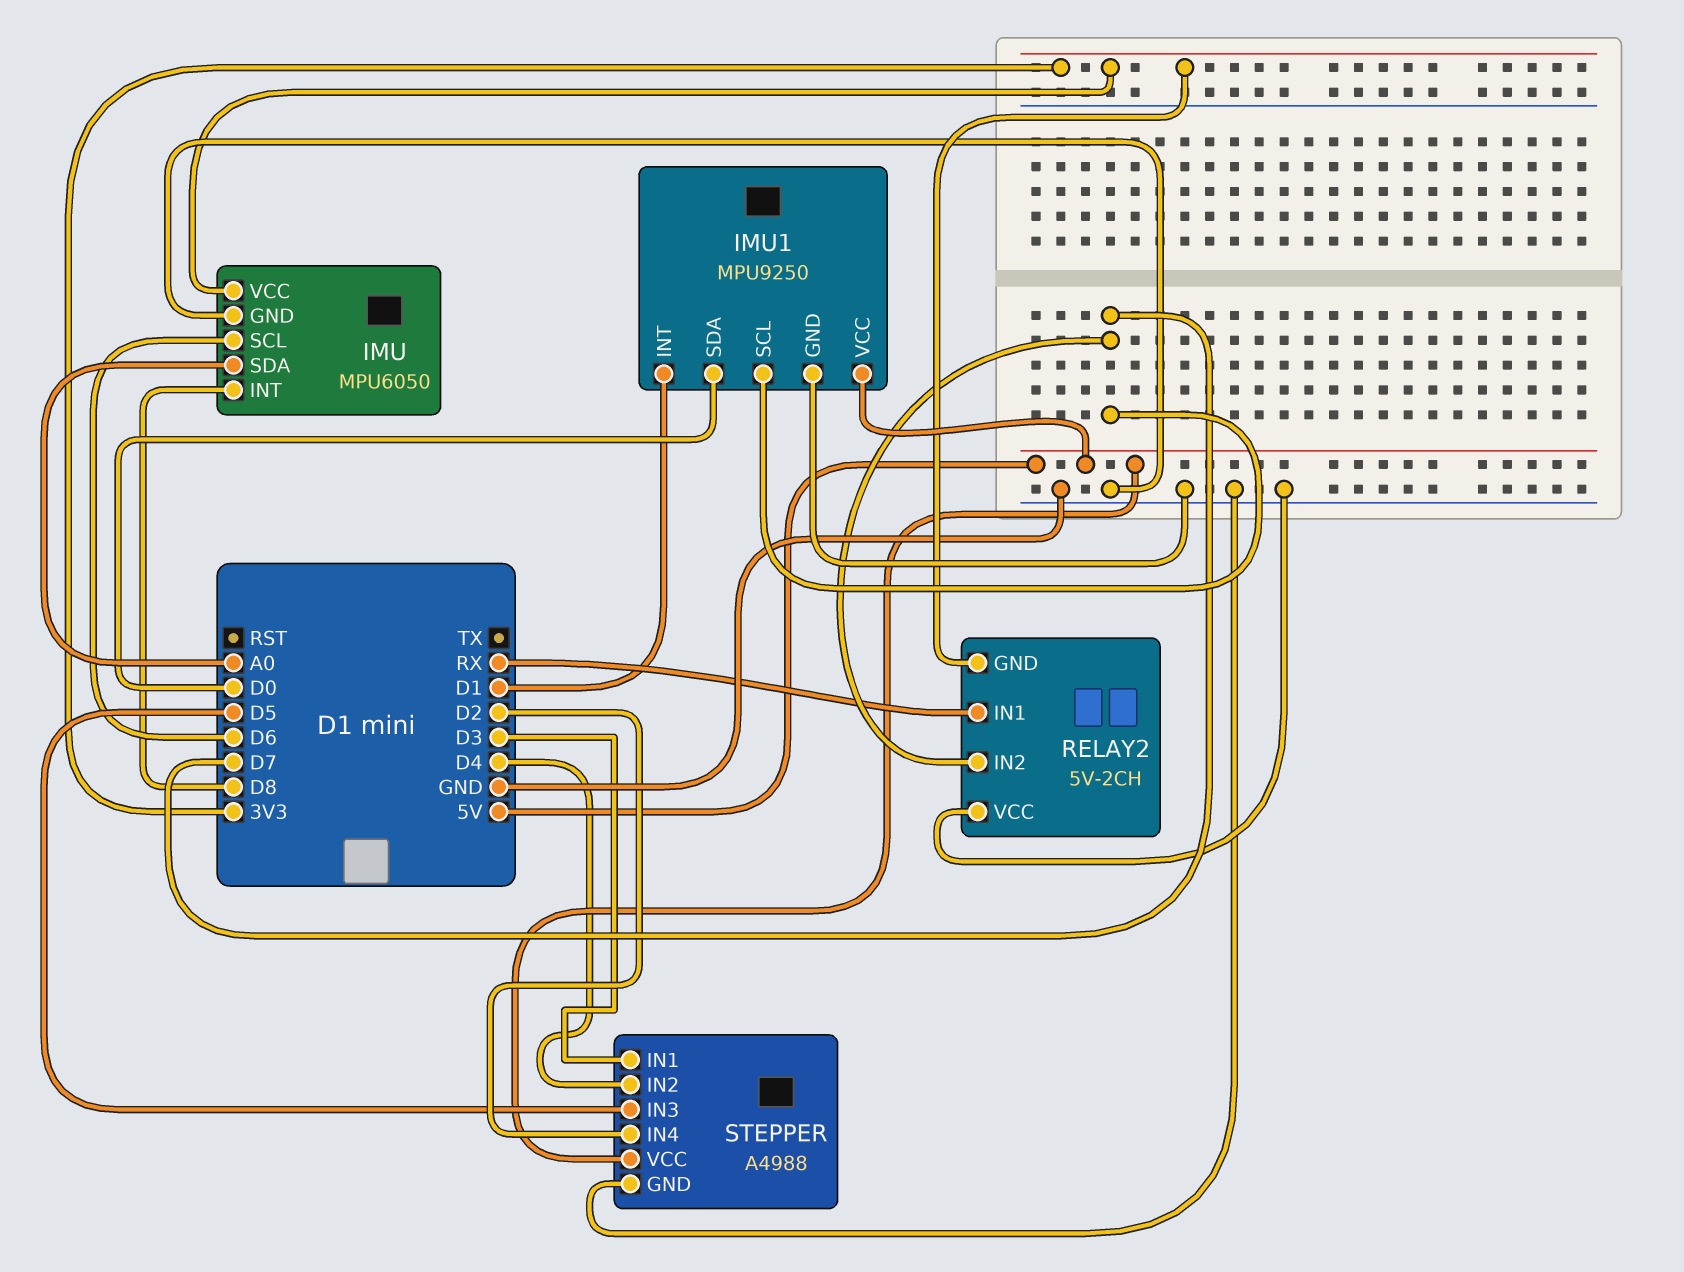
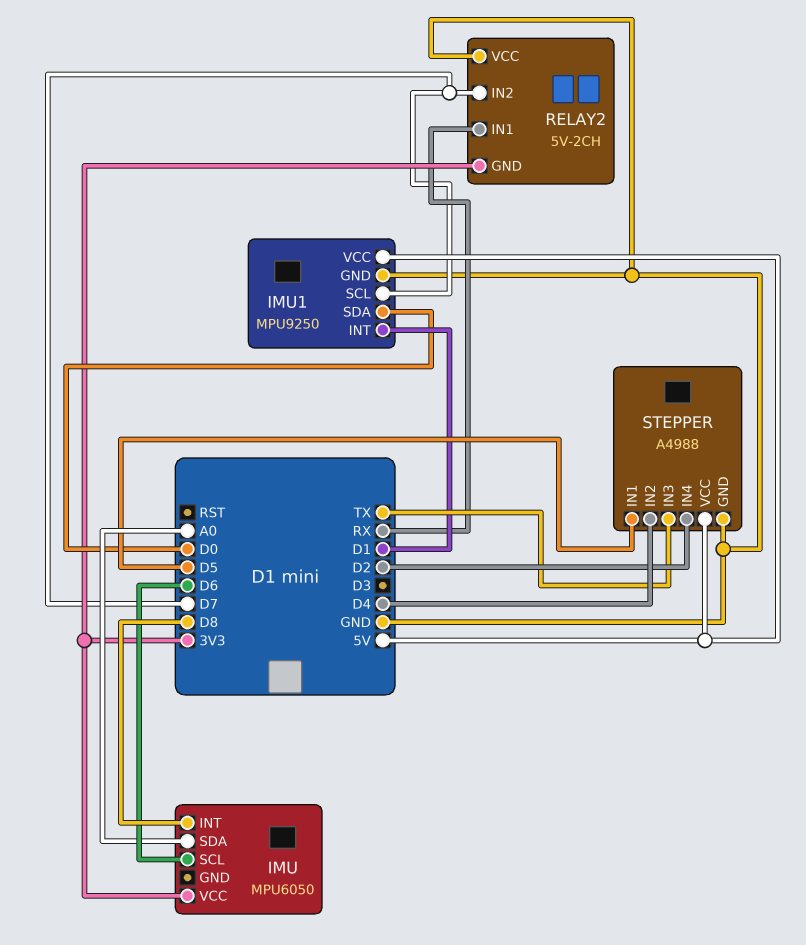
IMU pin GND: GND -> none
STEPPER pin IN1: D3 -> D5
STEPPER pin IN3: D5 -> TX

